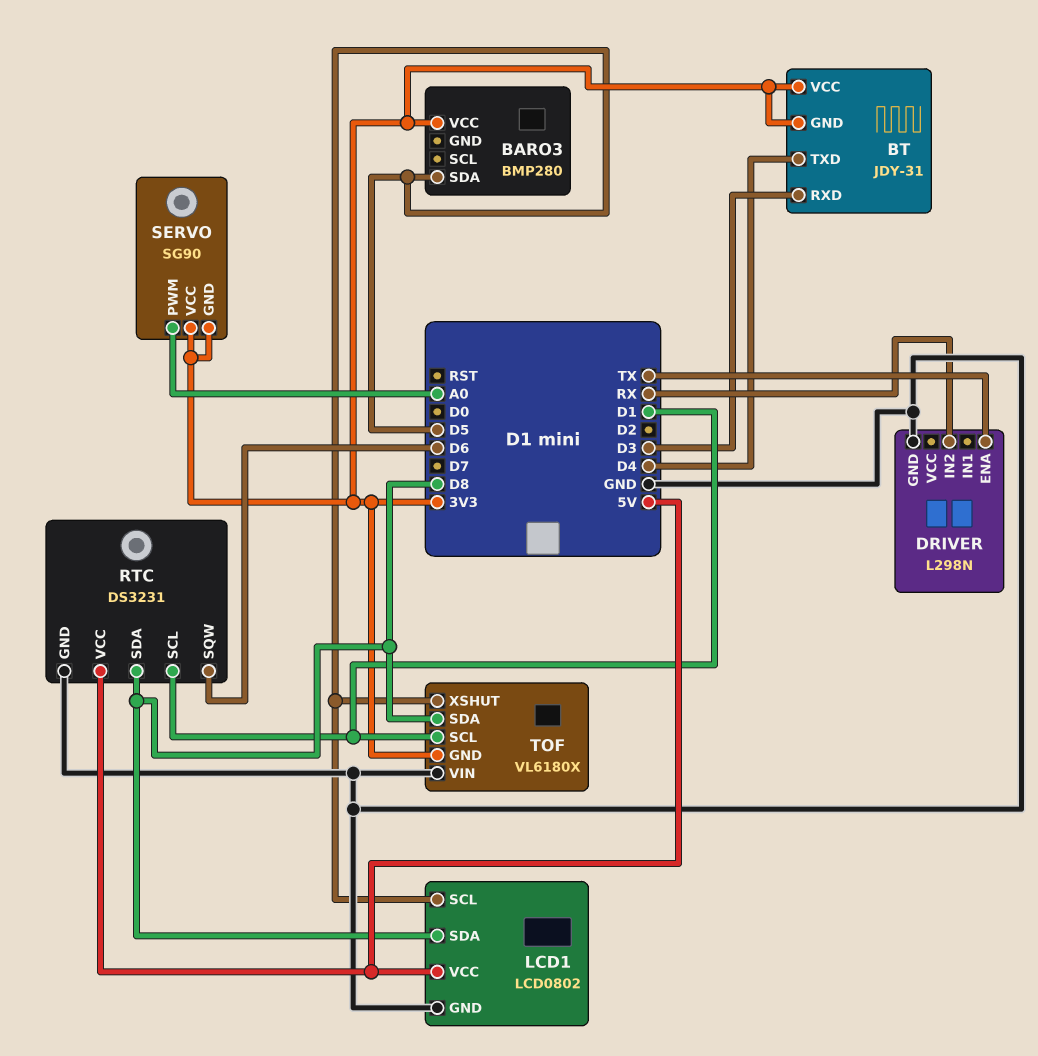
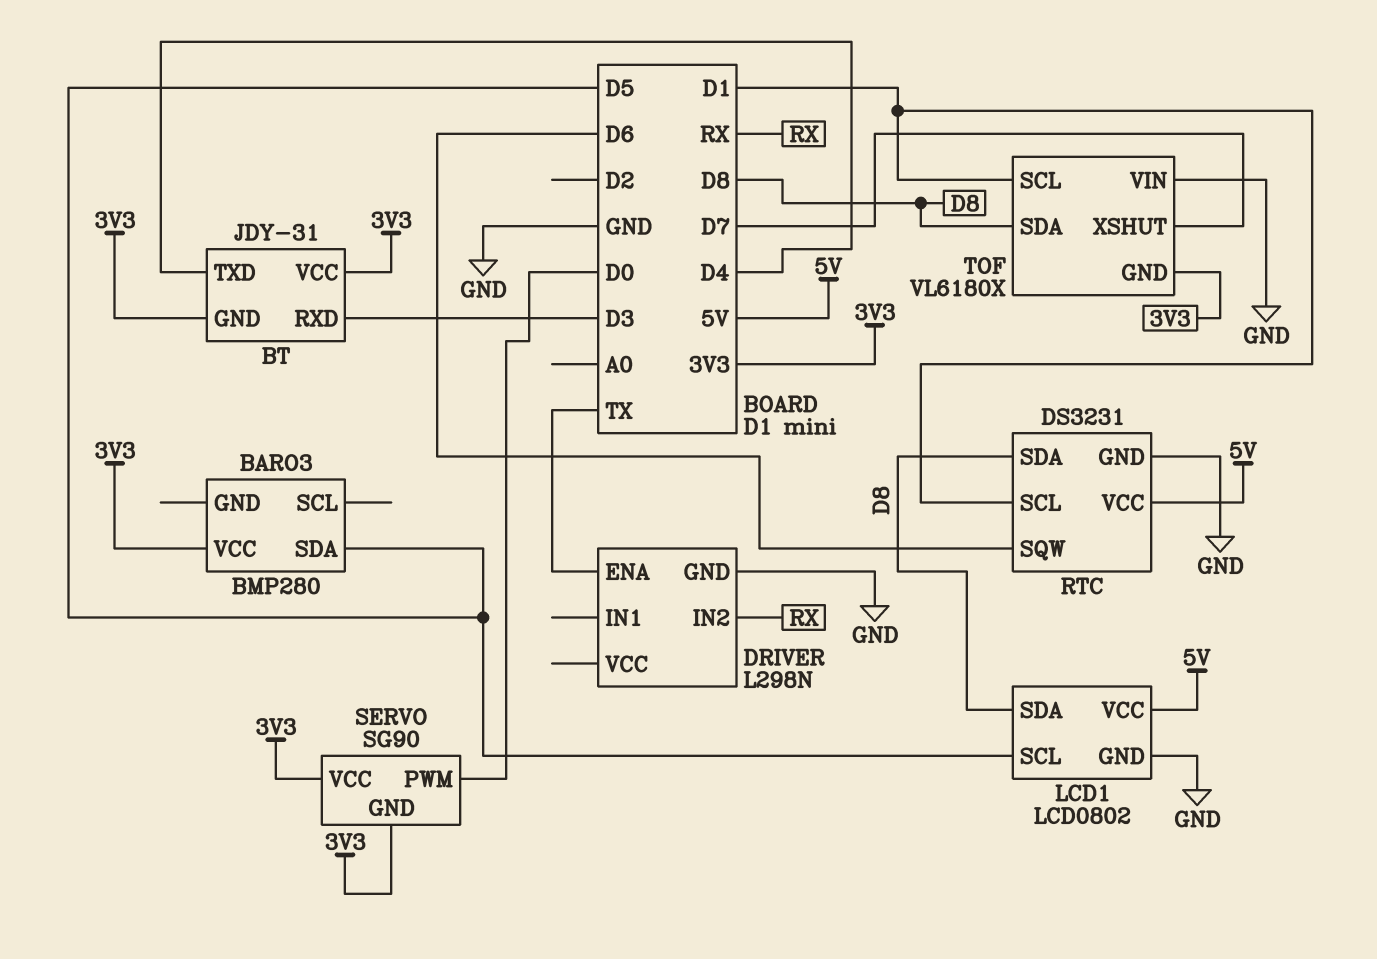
SERVO pin PWM: A0 -> D0
TOF pin XSHUT: D5 -> D7

